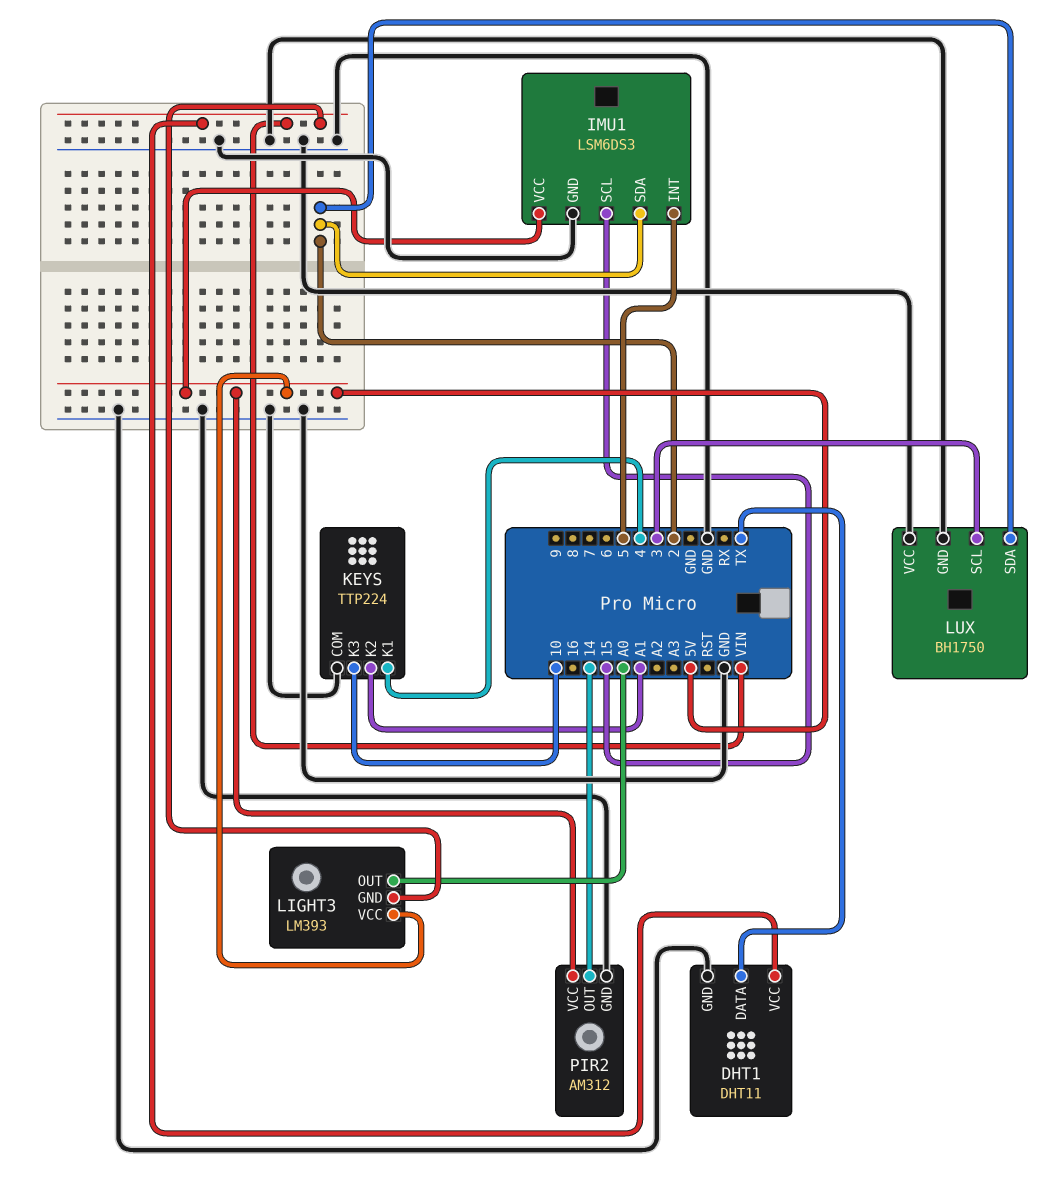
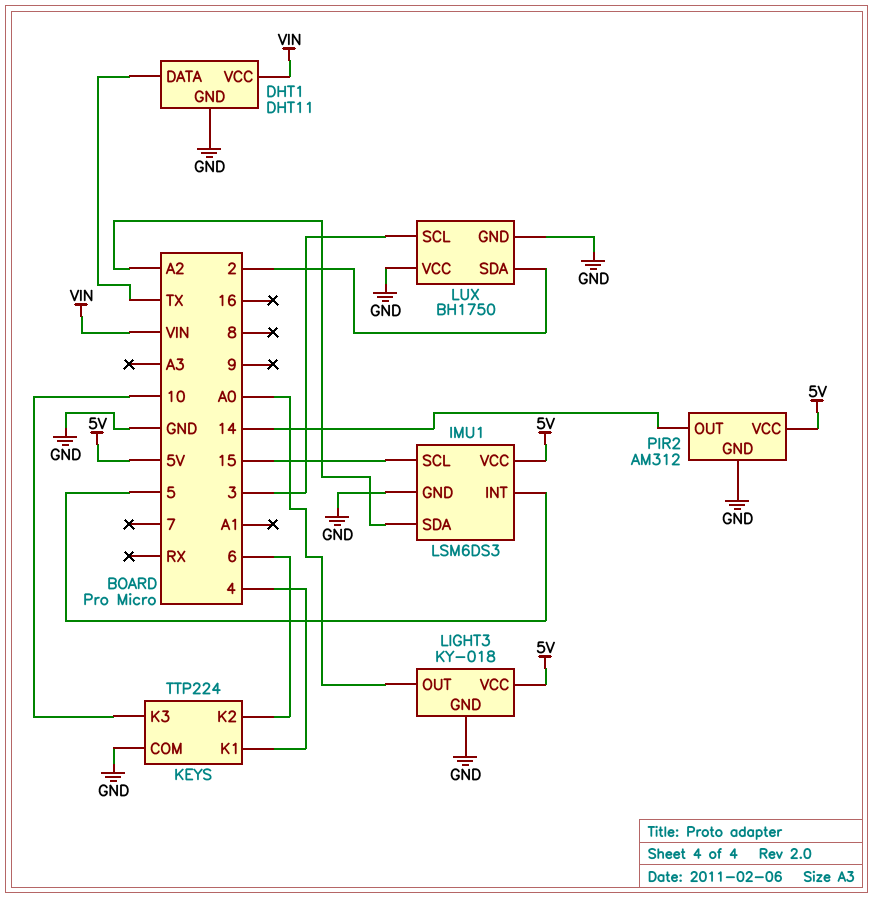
IMU1 pin SDA: 2 -> A2
KEYS pin K2: A1 -> 6
LIGHT3: LM393 -> KY-018
LIGHT3 pin GND: VIN -> GND

